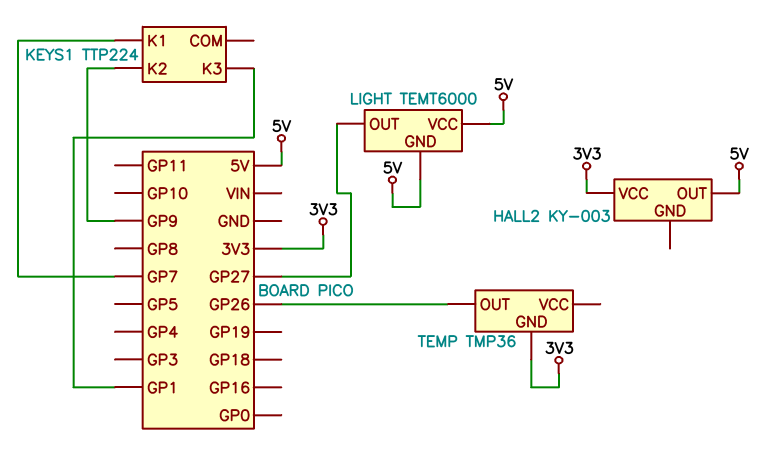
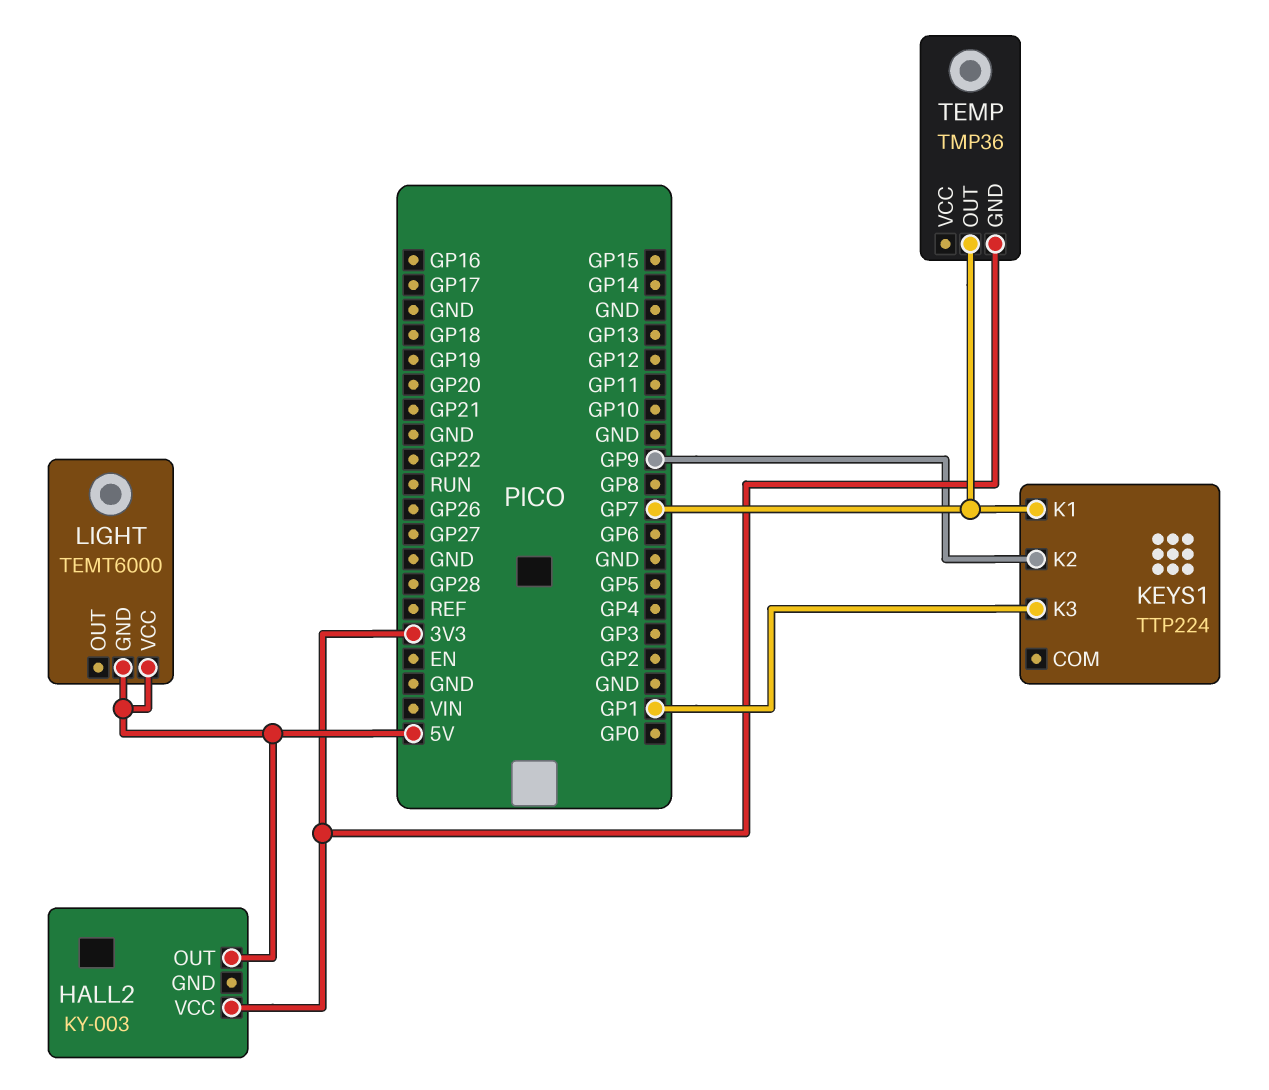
LIGHT pin OUT: GP27 -> none
TEMP pin OUT: GP26 -> GP7

